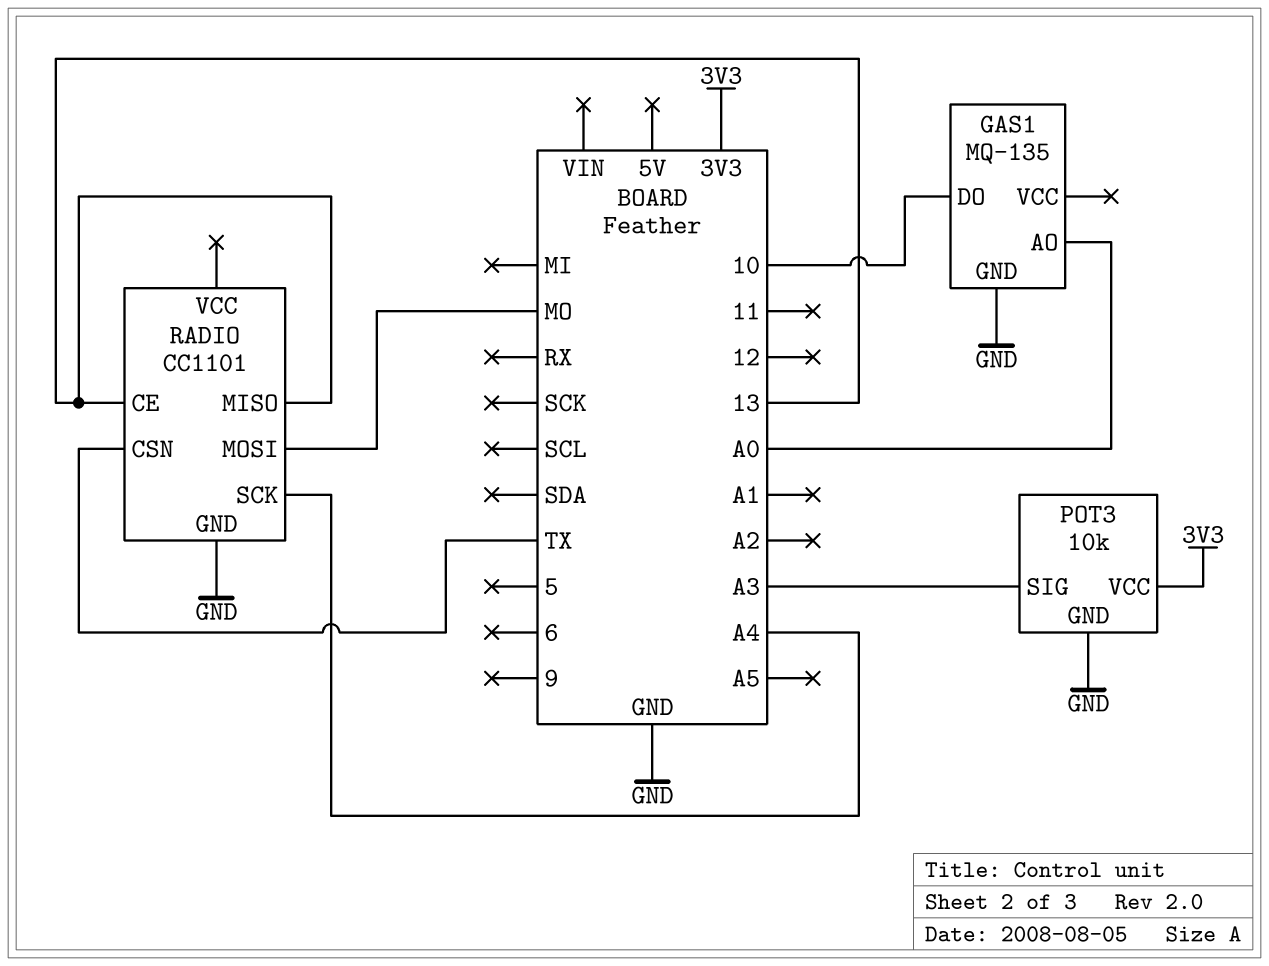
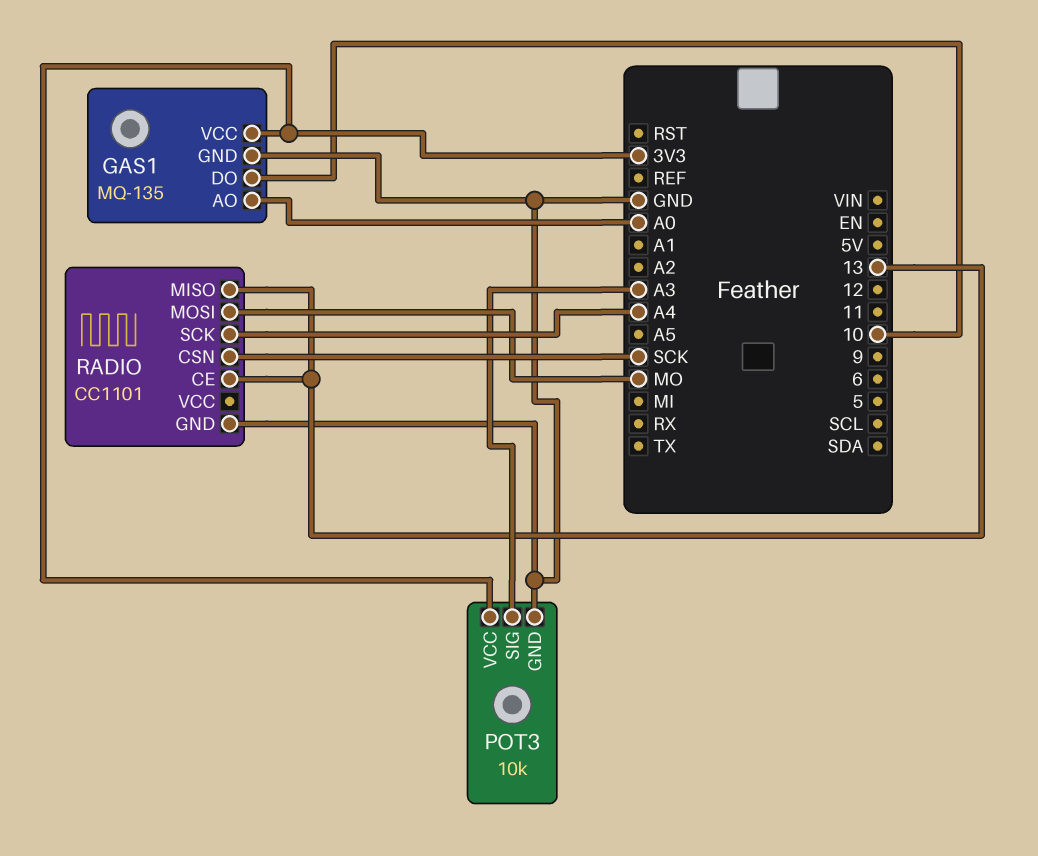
GAS1 pin VCC: none -> 3V3
RADIO pin CSN: TX -> SCK

